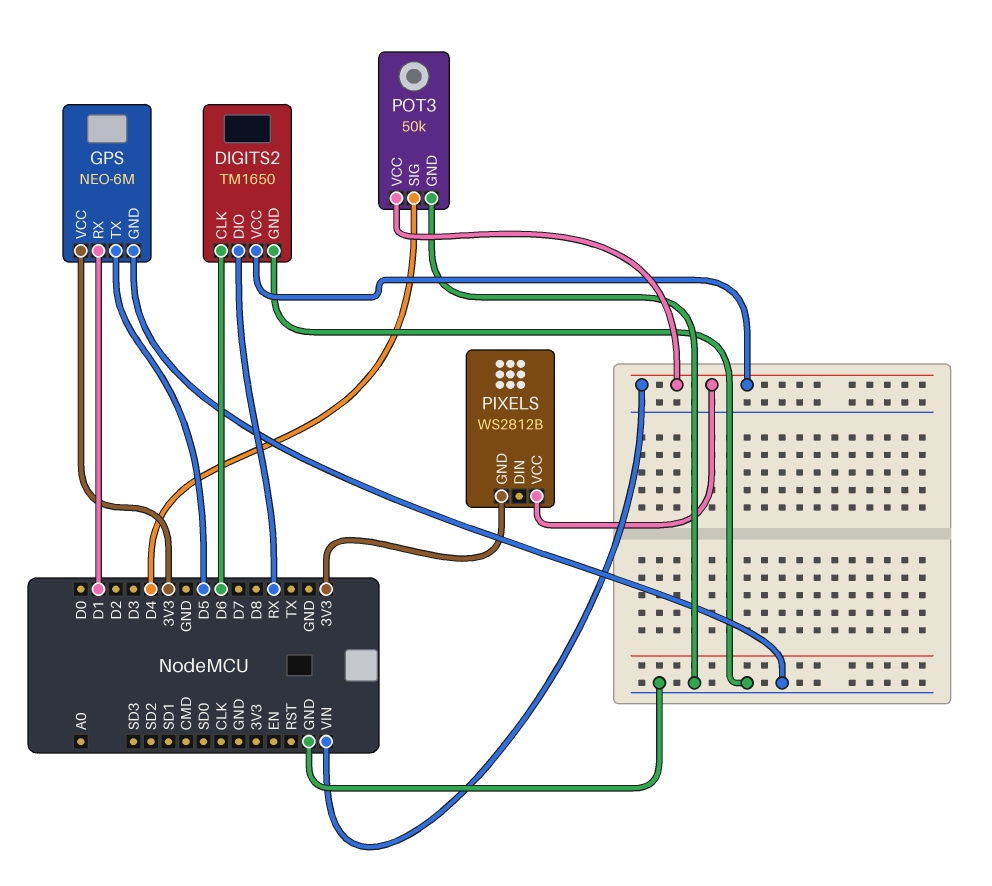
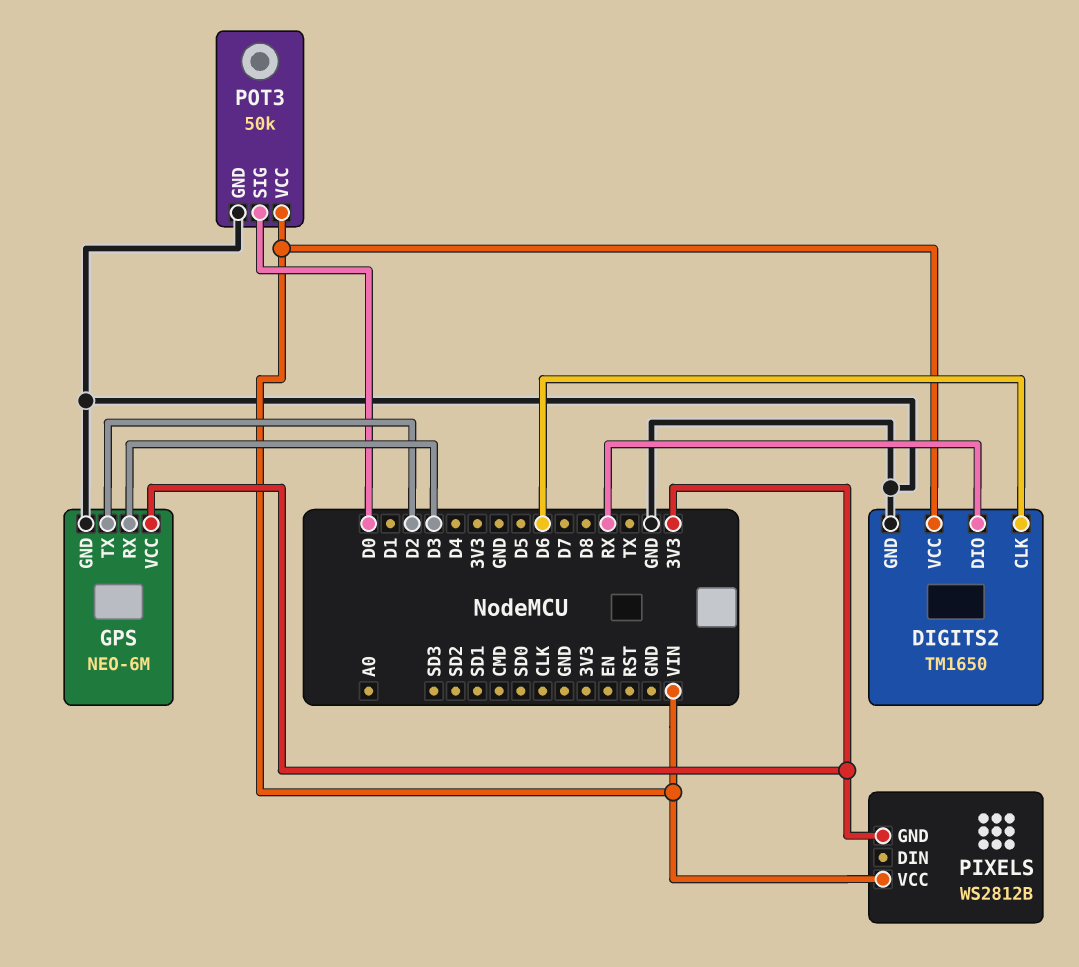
GPS pin RX: D1 -> D3
GPS pin TX: D5 -> D2
POT3 pin SIG: D4 -> D0

